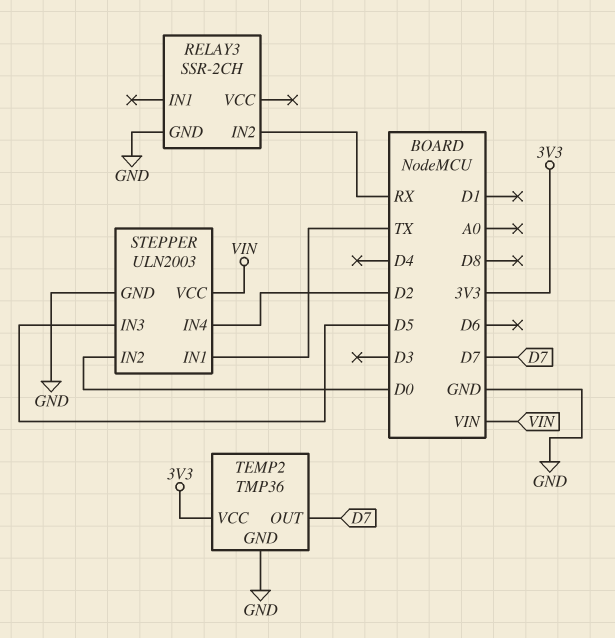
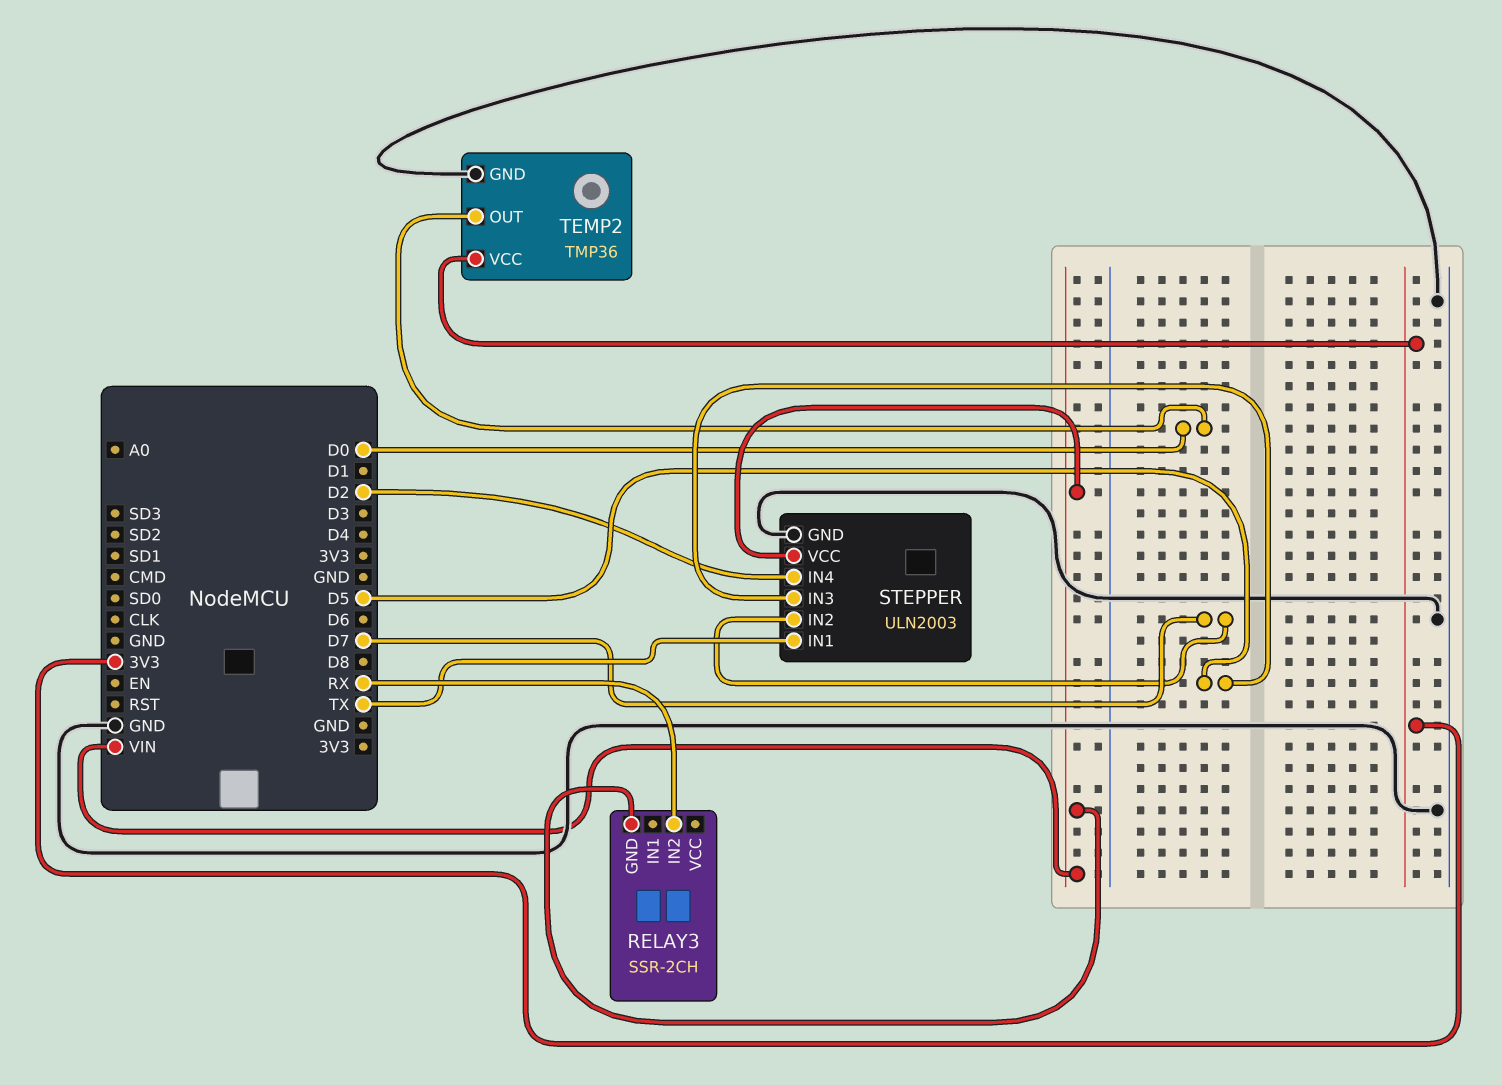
RELAY3 pin GND: GND -> VIN
STEPPER pin IN2: D0 -> D7
TEMP2 pin OUT: D7 -> D0

